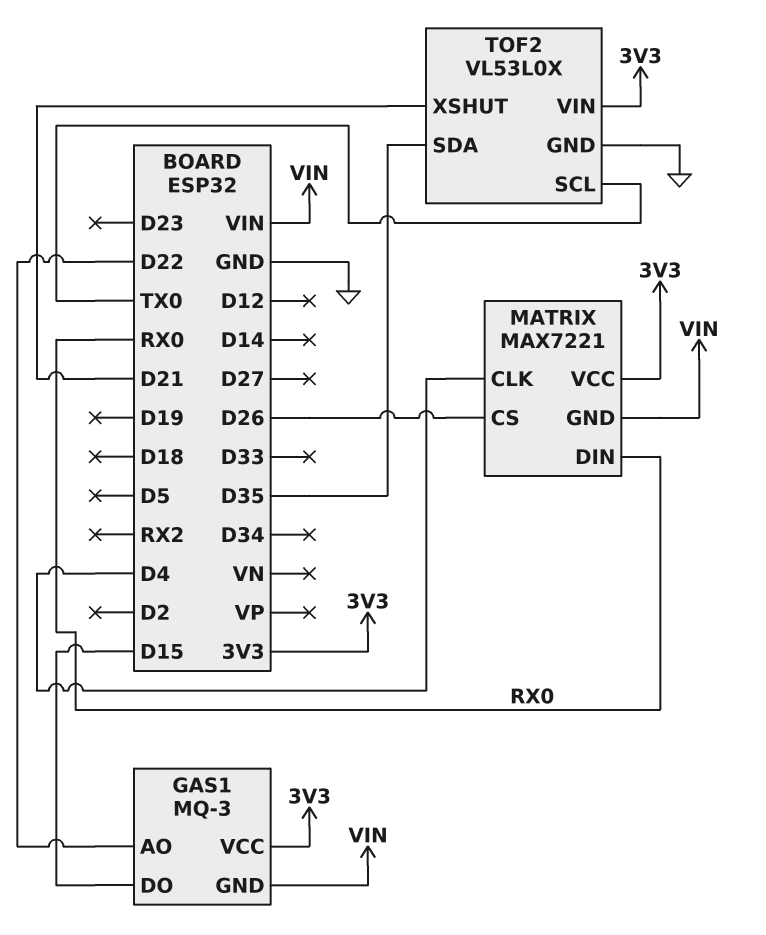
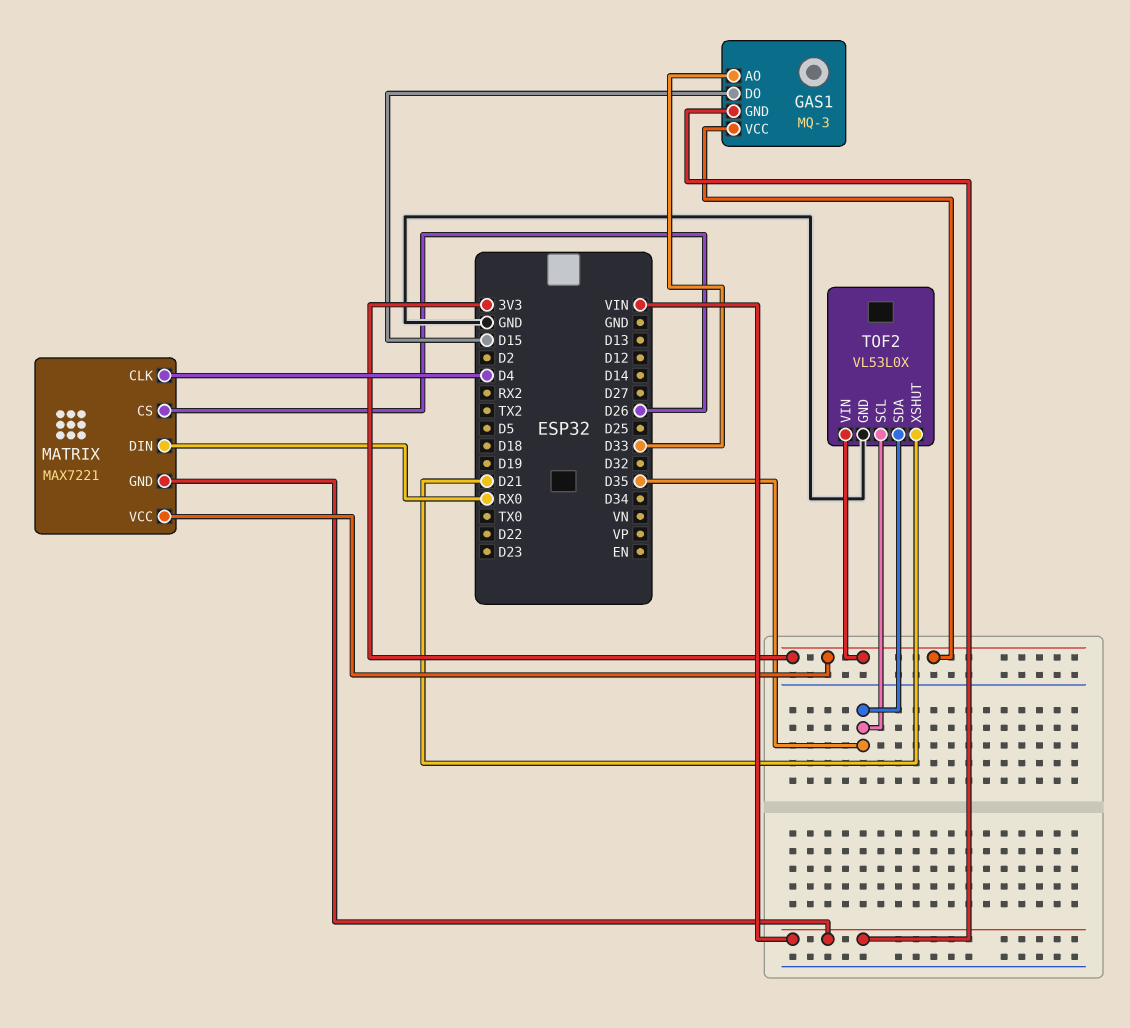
GAS1 pin AO: D22 -> D33
TOF2 pin SCL: TX0 -> D35

